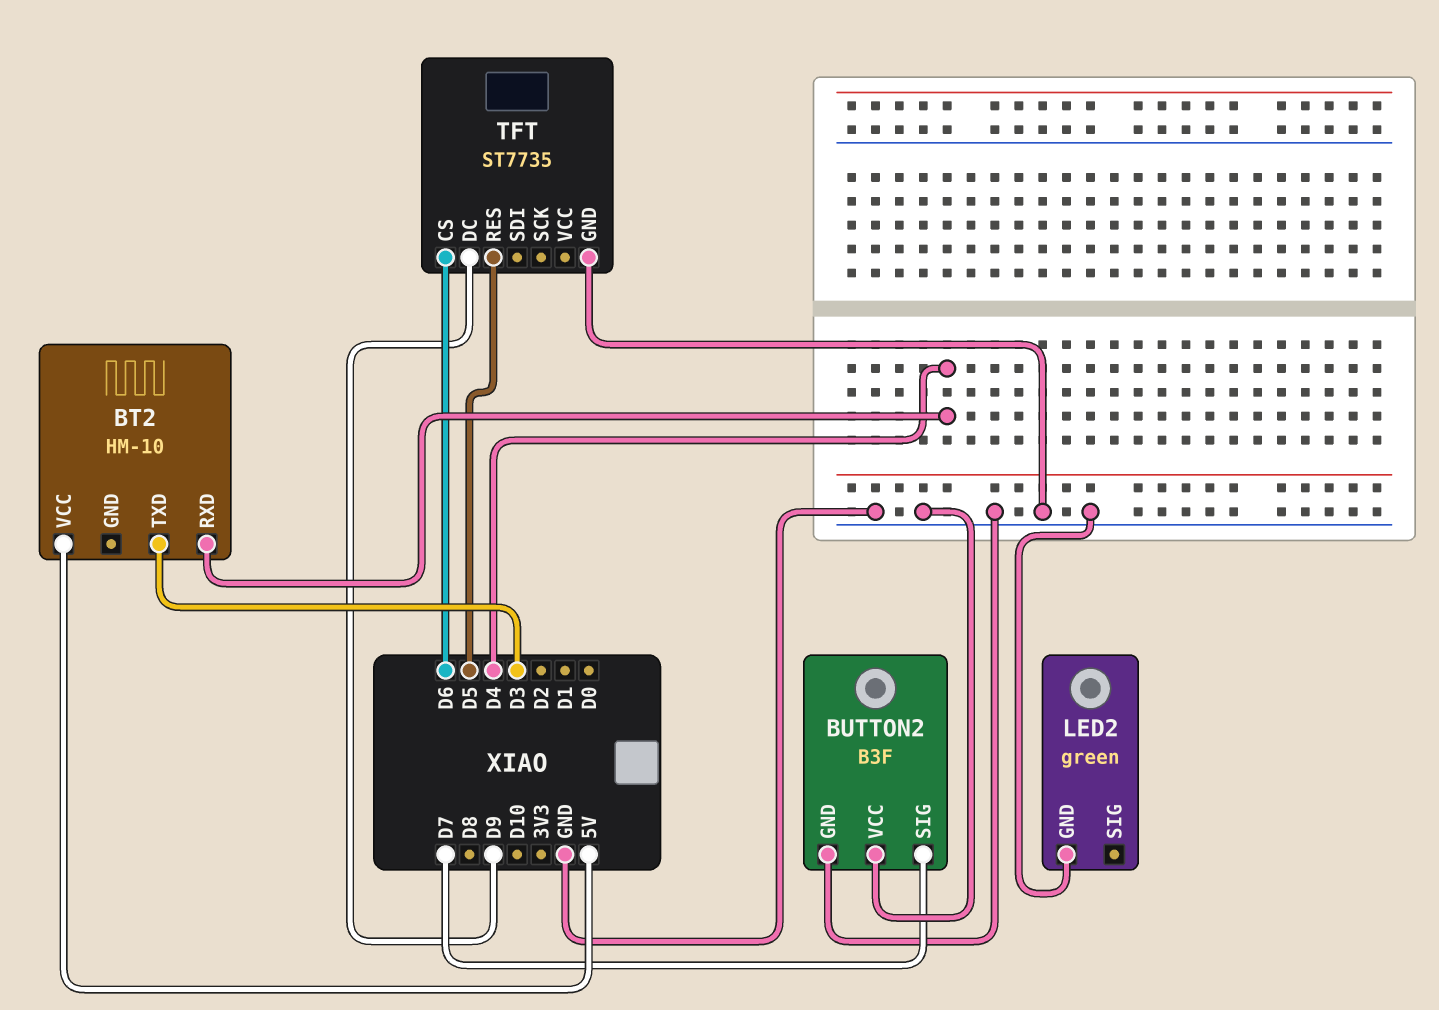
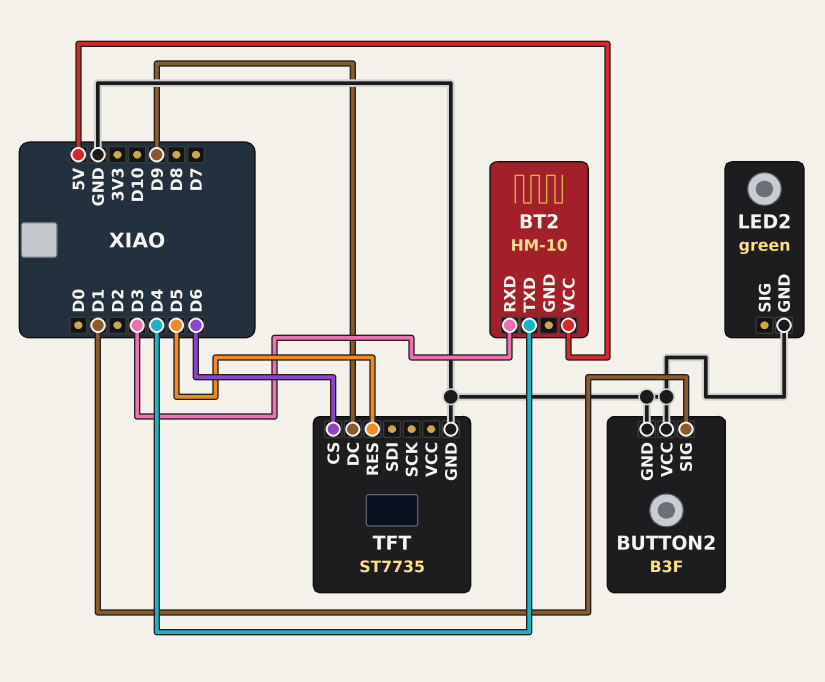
BT2 pin RXD: D4 -> D3
BT2 pin TXD: D3 -> D4
BUTTON2 pin SIG: D7 -> D1

